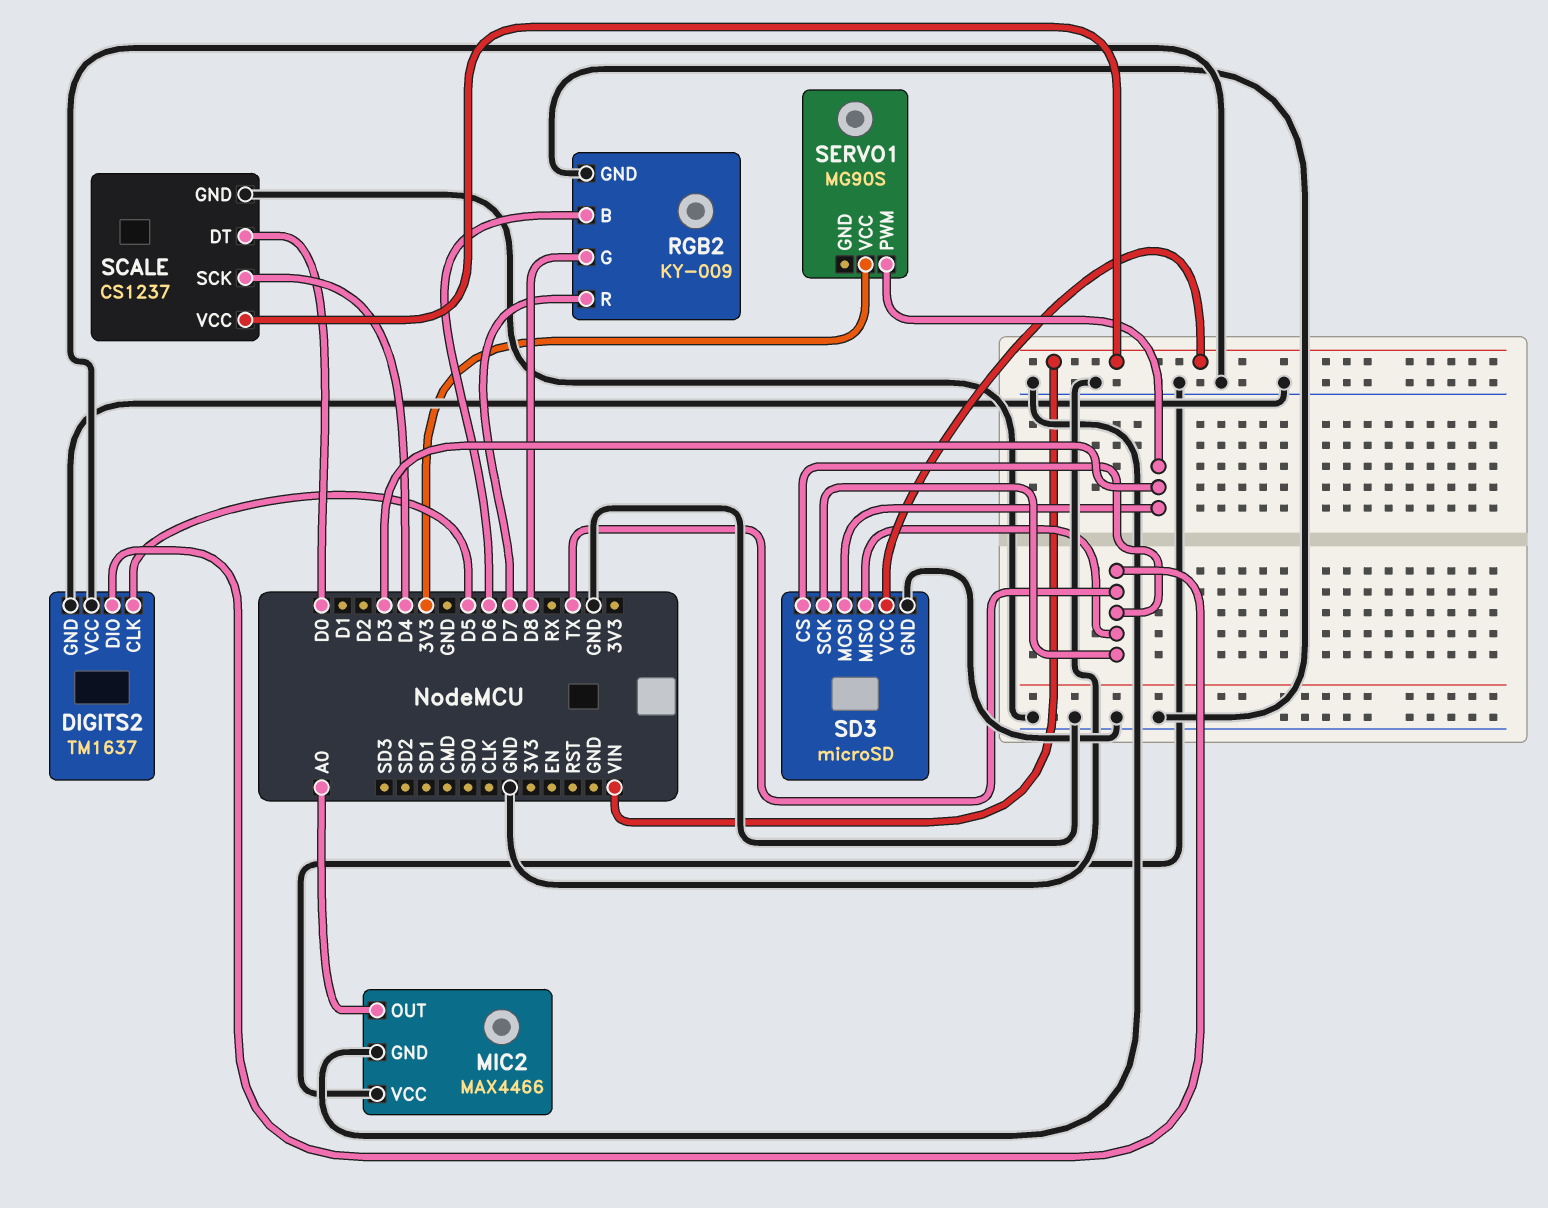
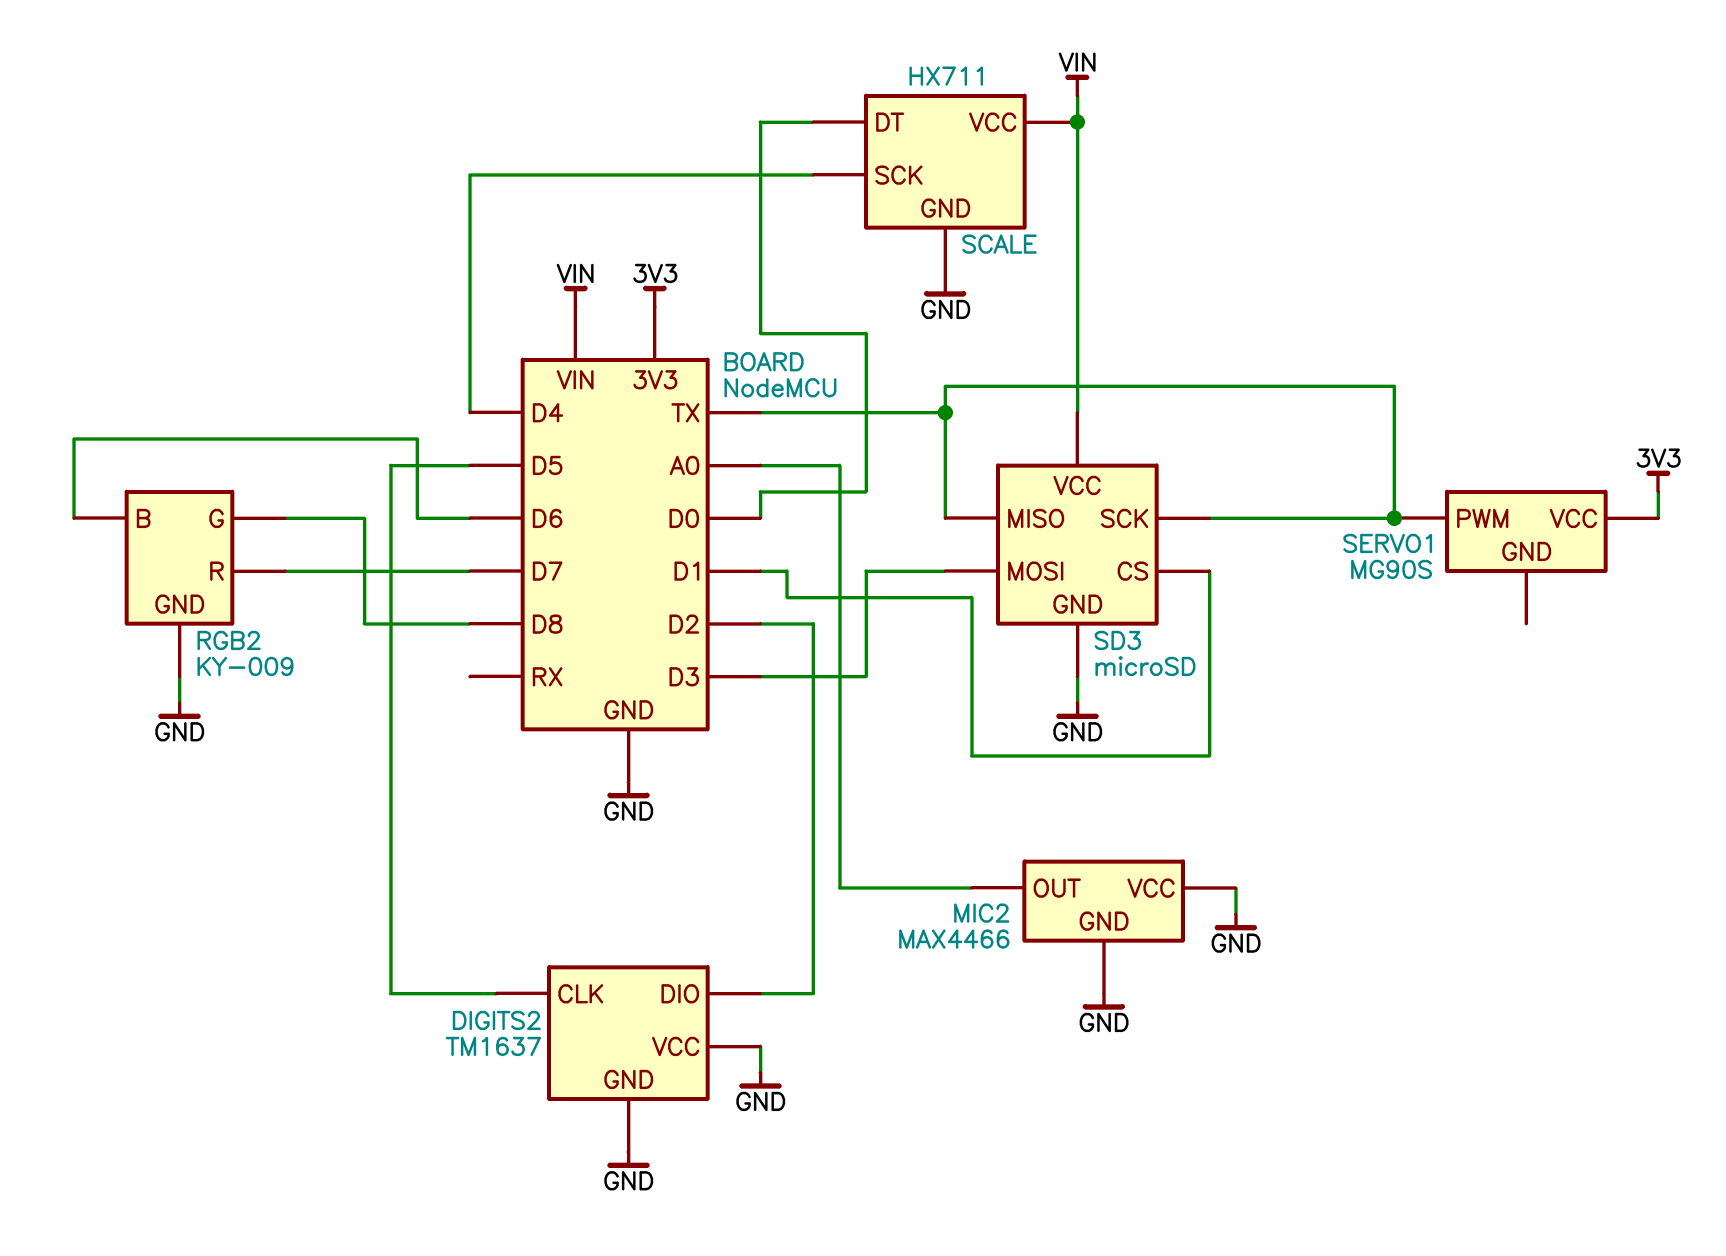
DIGITS2 pin DIO: TX -> D2
SCALE: CS1237 -> HX711
SD3 pin CS: TX -> D1
SERVO1 pin PWM: D3 -> TX

